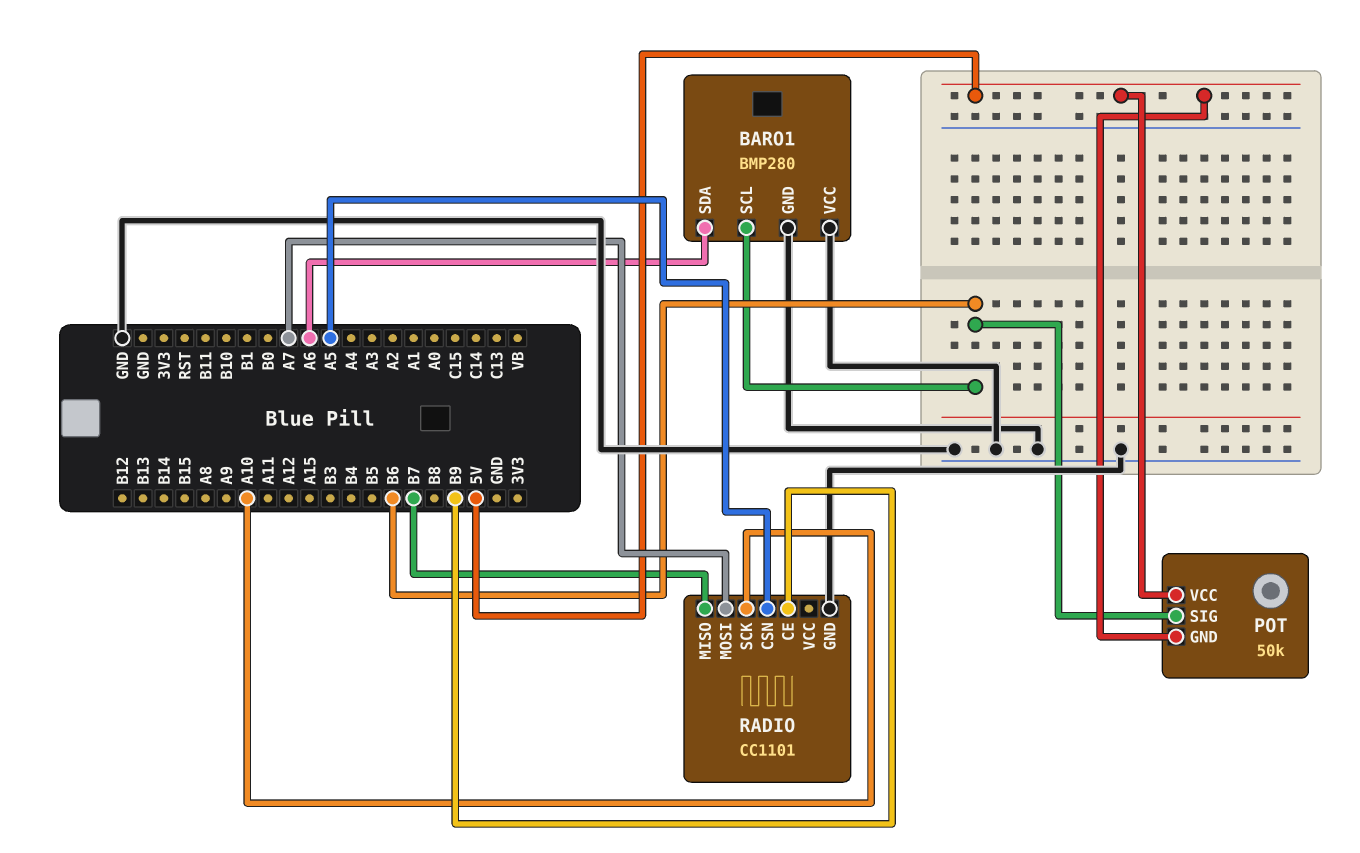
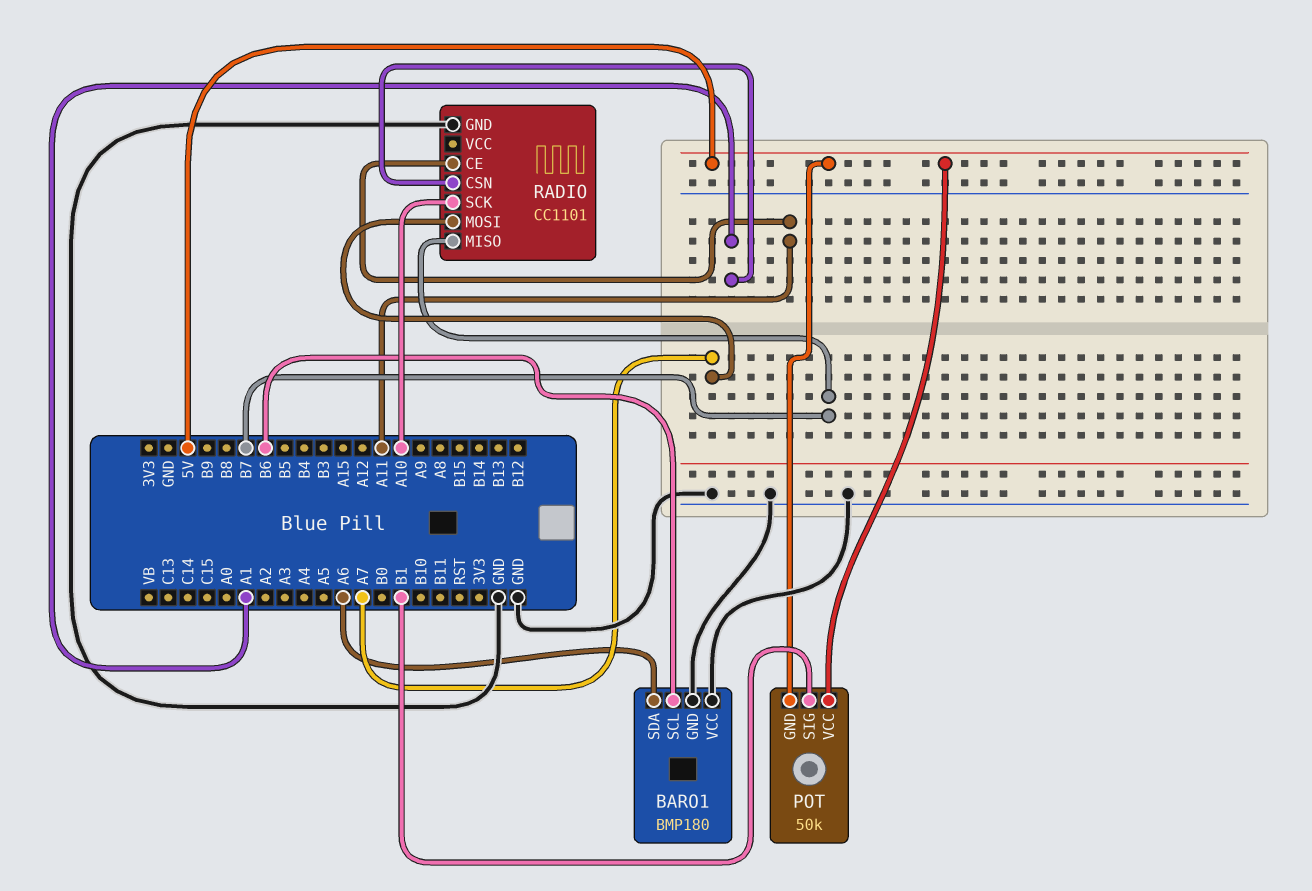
BARO1: BMP280 -> BMP180
POT pin SIG: B6 -> B1
RADIO pin CE: B9 -> A11
RADIO pin CSN: A5 -> A1

